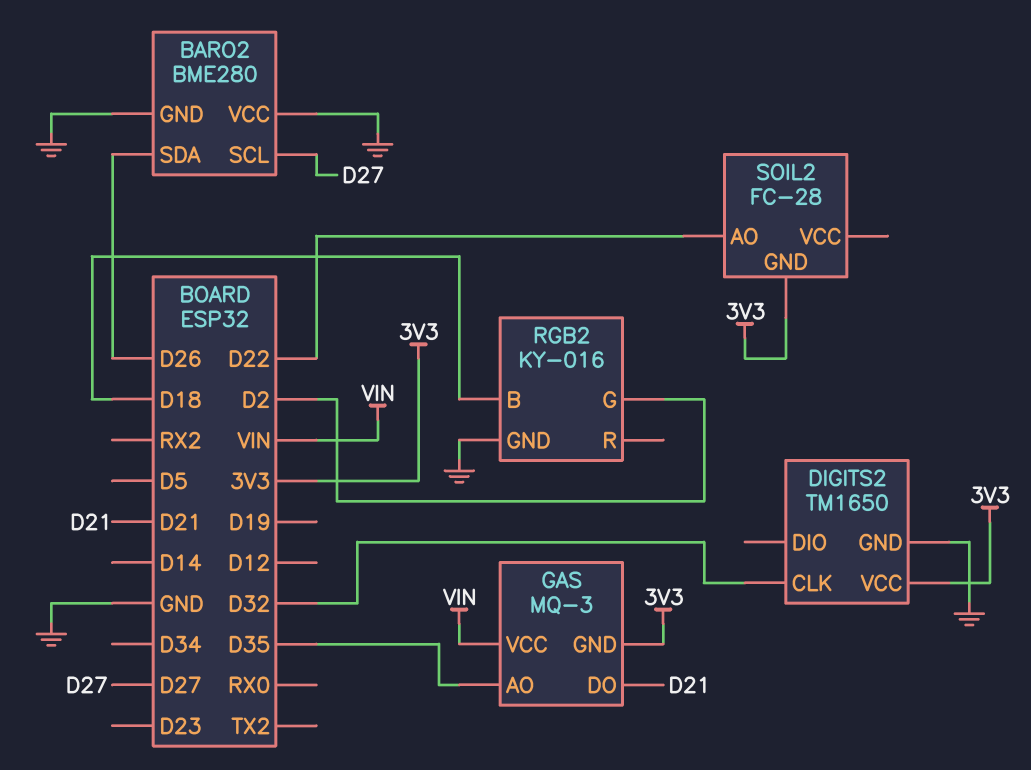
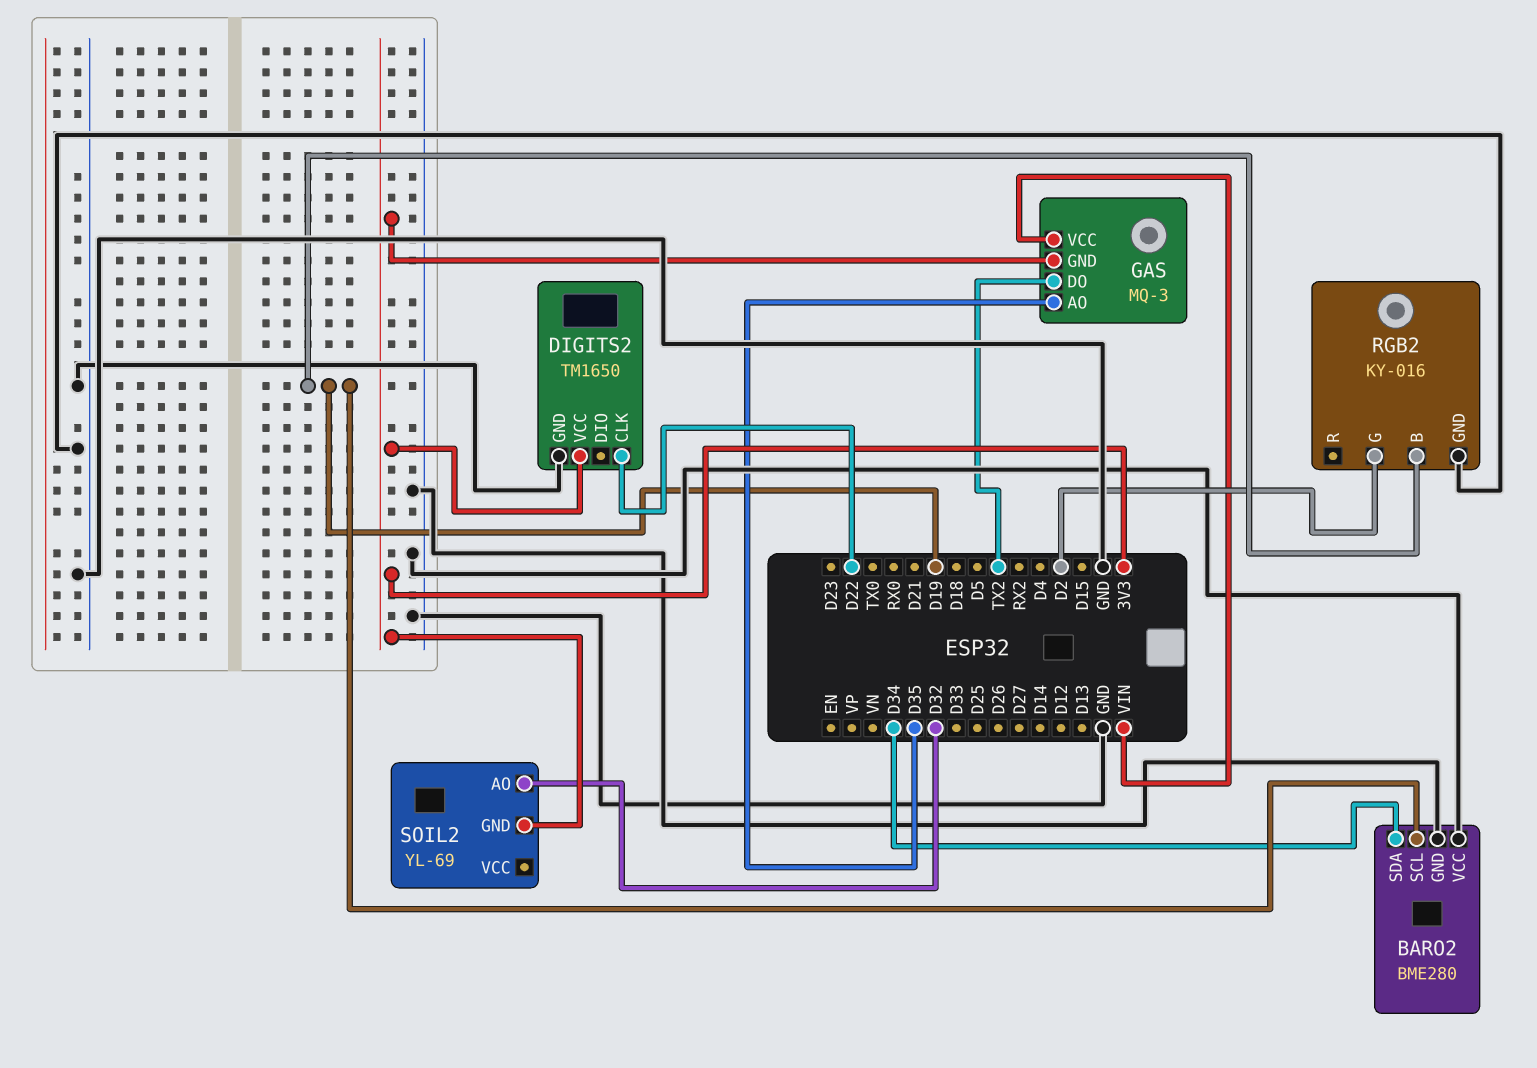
BARO2 pin SCL: D27 -> D19
BARO2 pin SDA: D26 -> D34
DIGITS2 pin CLK: D32 -> D22
GAS pin DO: D21 -> TX2
RGB2 pin B: D18 -> D19
SOIL2: FC-28 -> YL-69
SOIL2 pin AO: D22 -> D32

